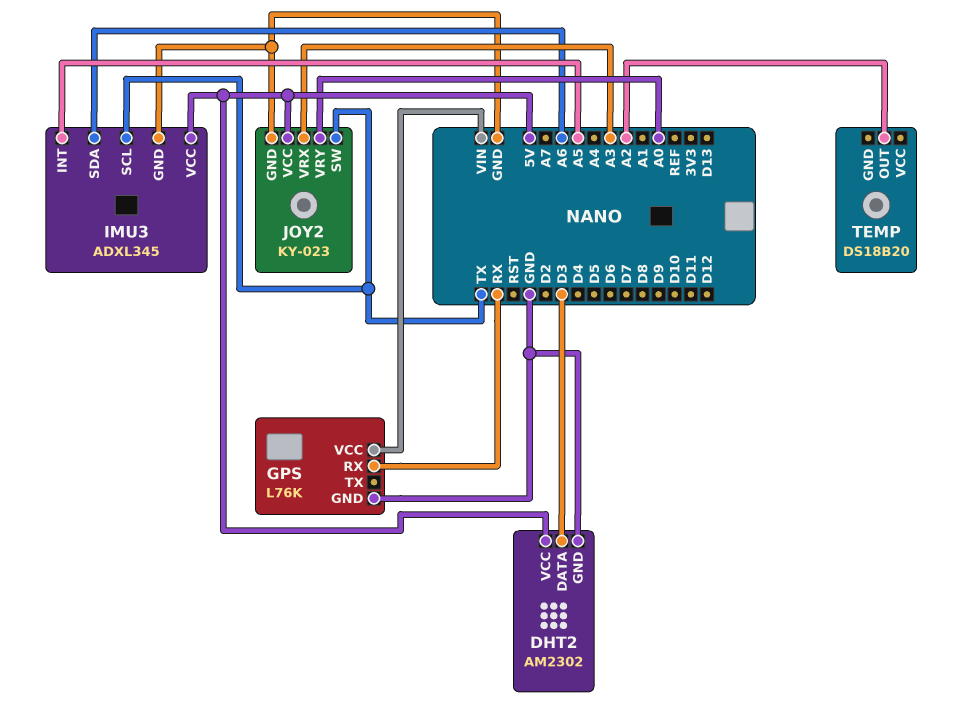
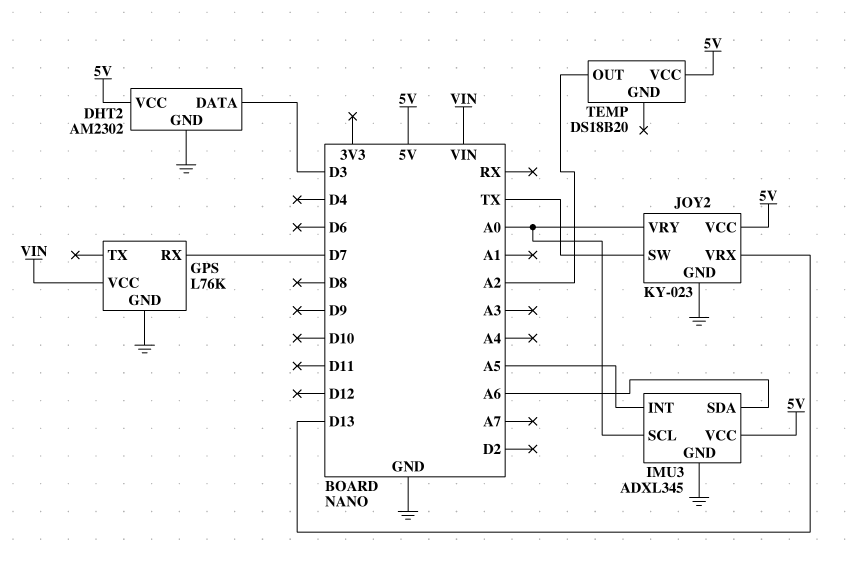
GPS pin RX: RX -> D7
IMU3 pin SCL: TX -> A0
JOY2 pin VRX: A3 -> D13
TEMP pin VCC: none -> 5V

